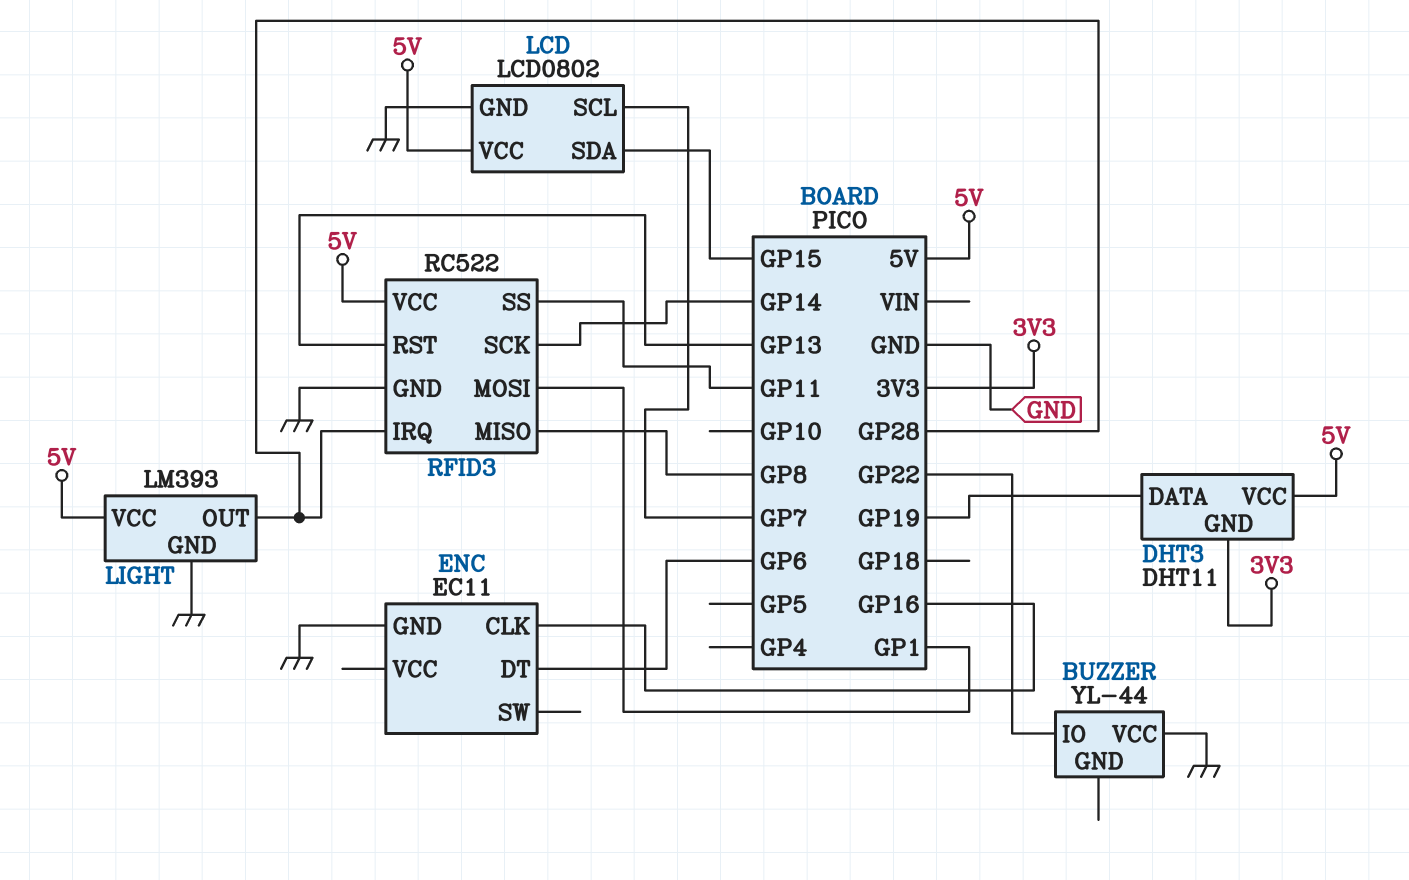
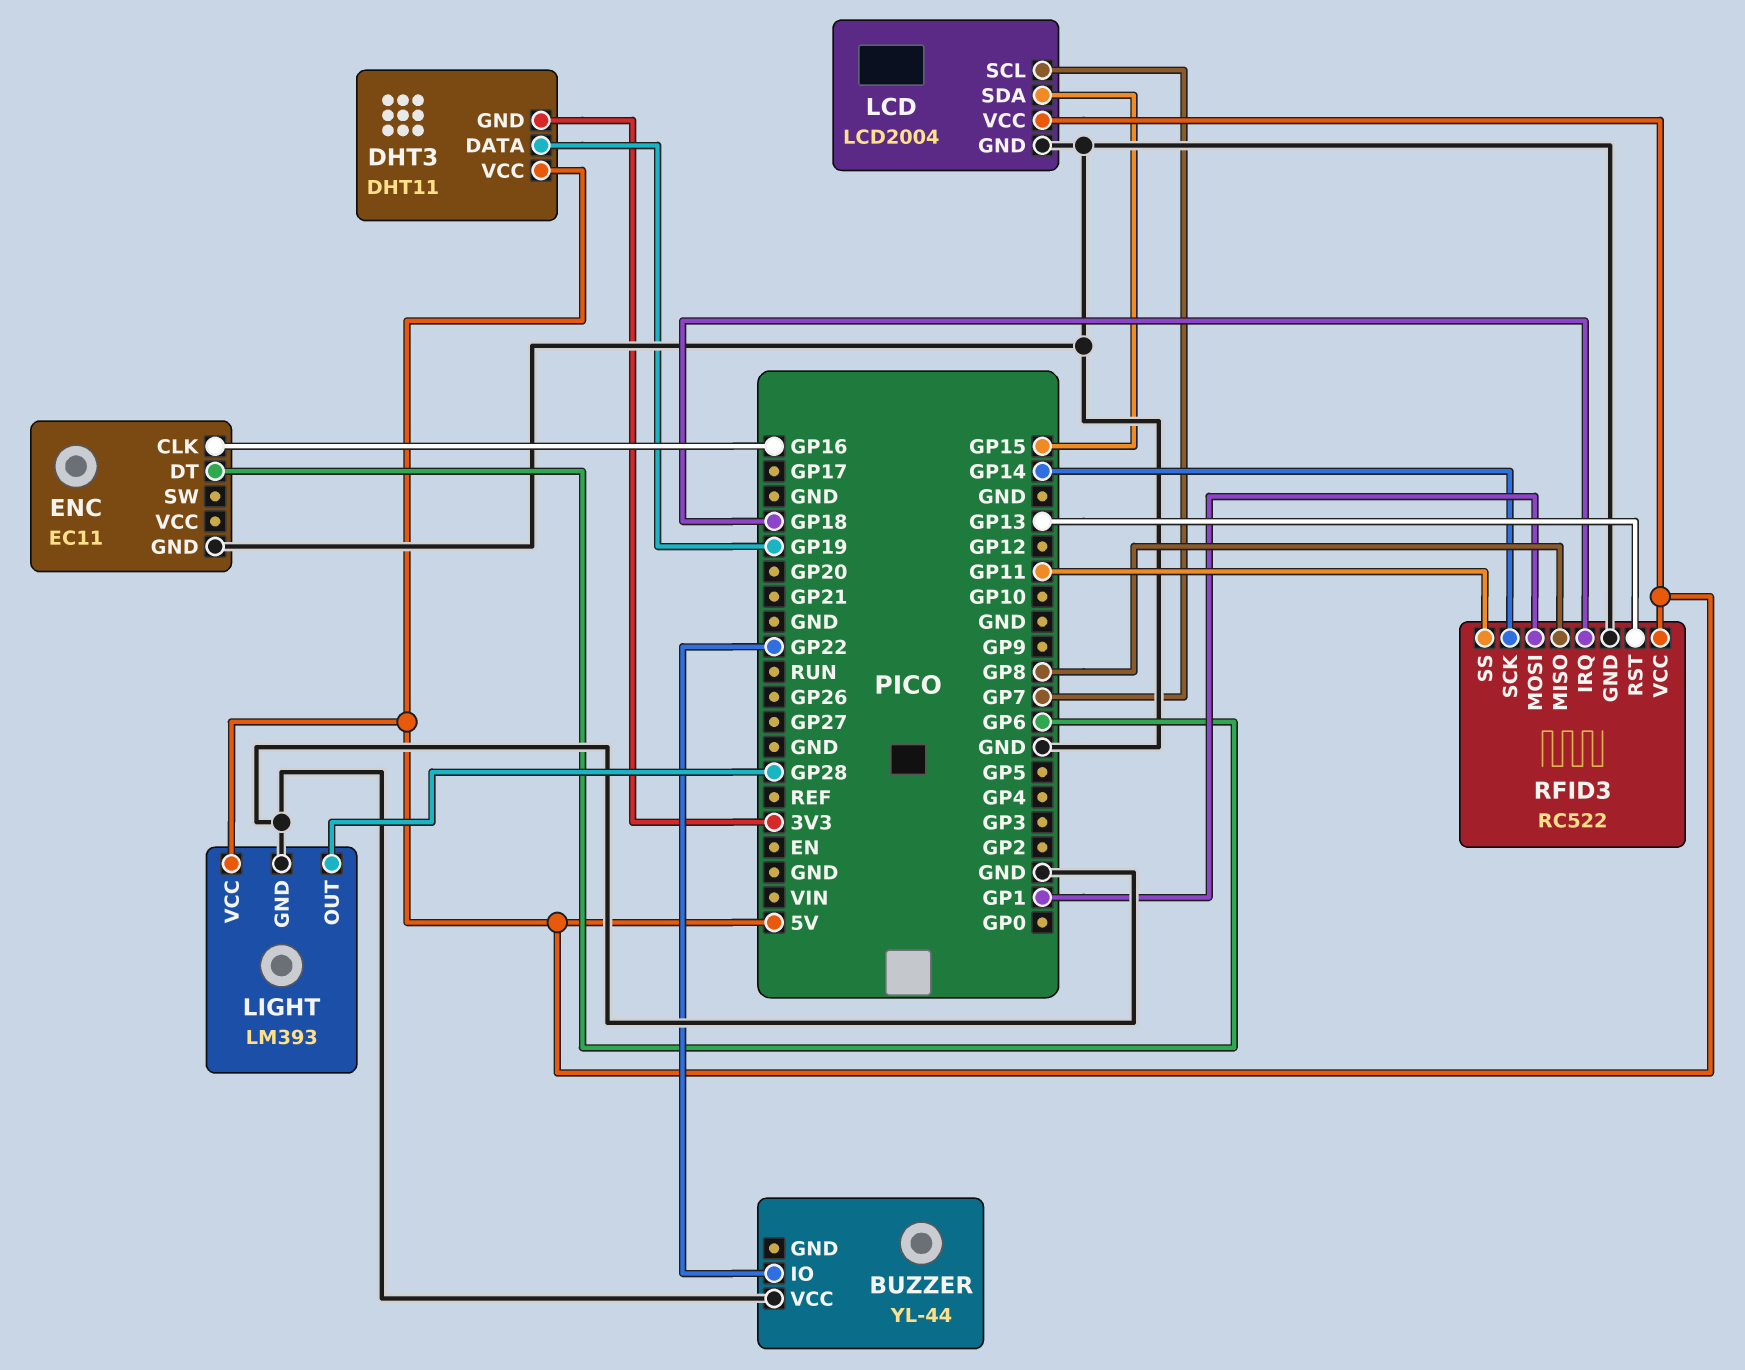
LCD: LCD0802 -> LCD2004
RFID3 pin IRQ: GP28 -> GP18

